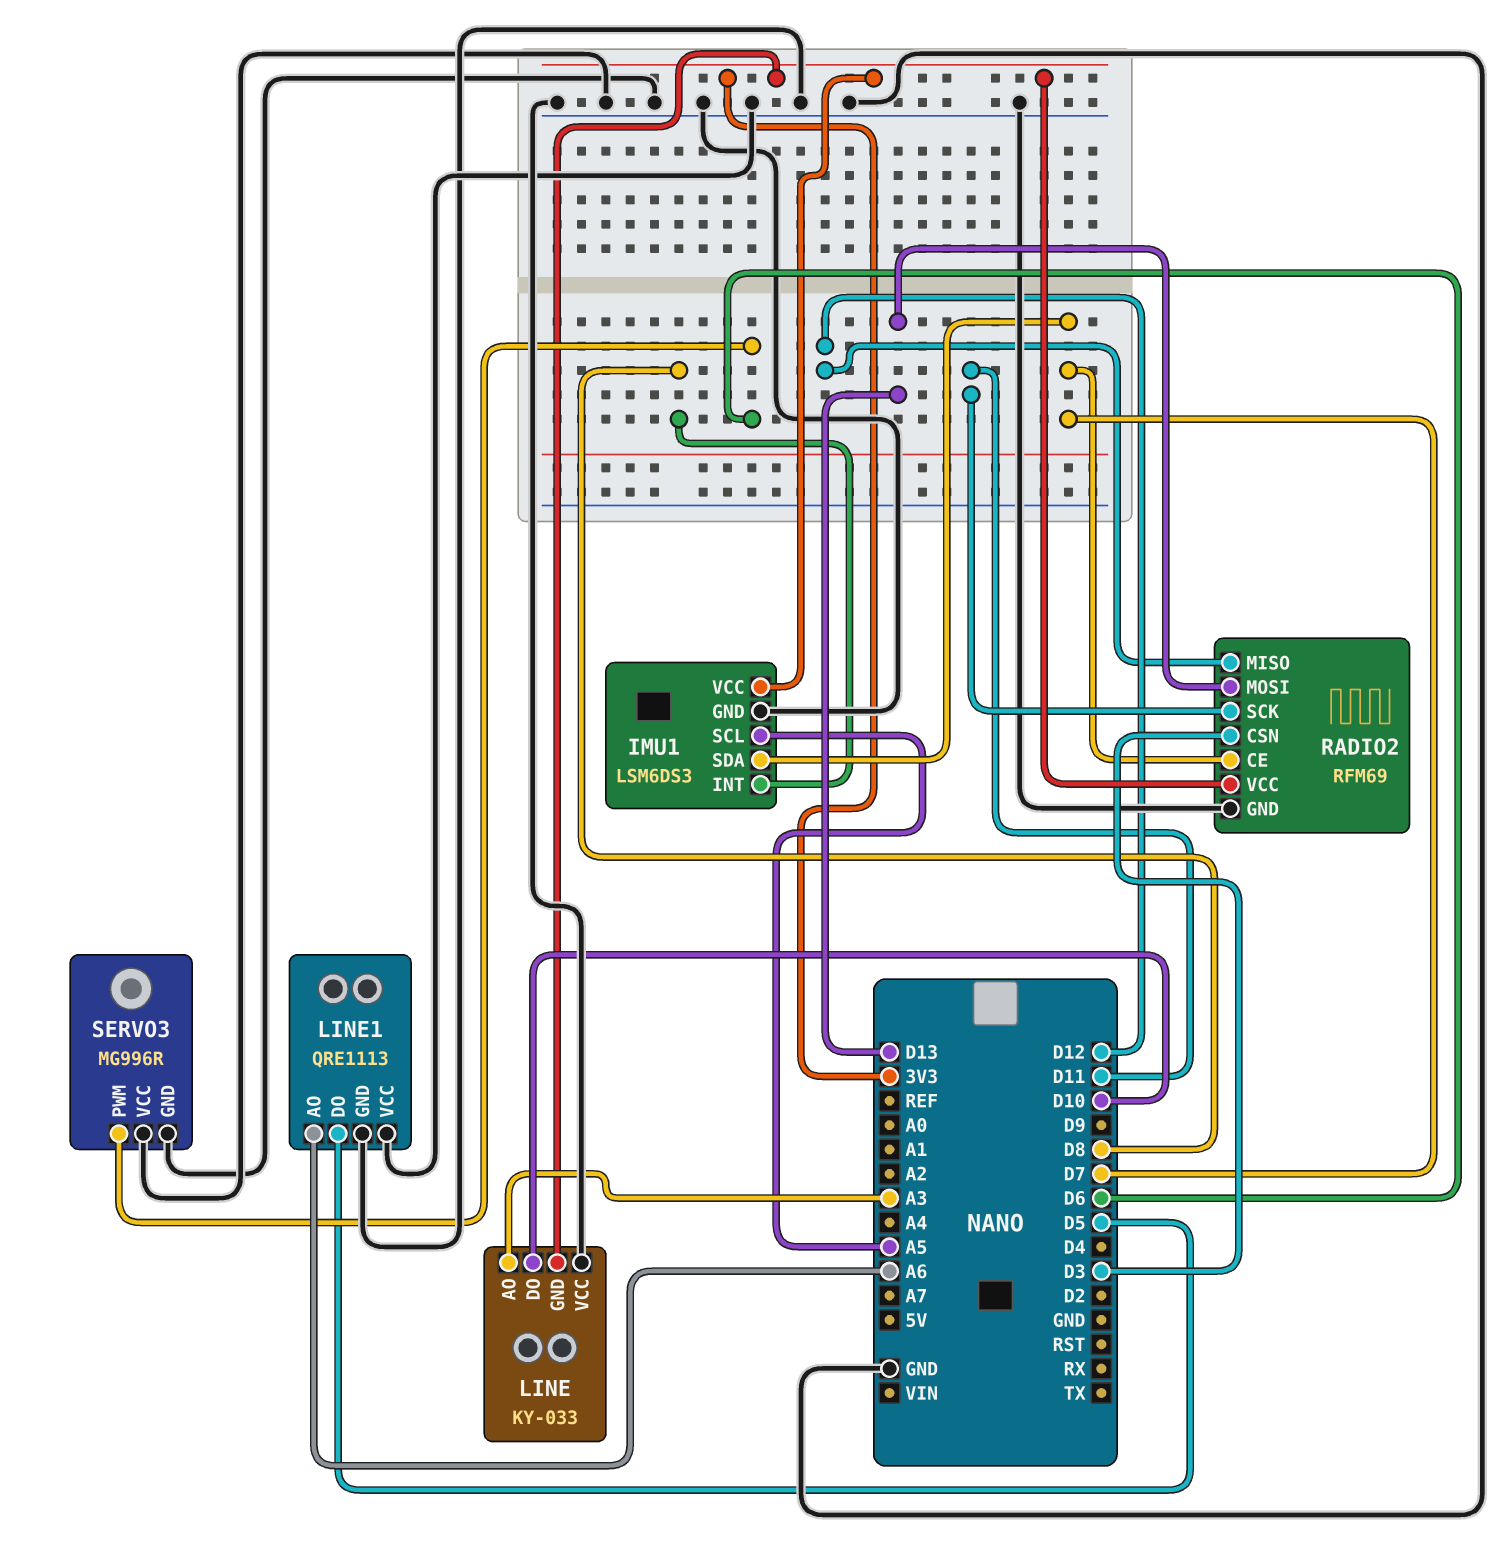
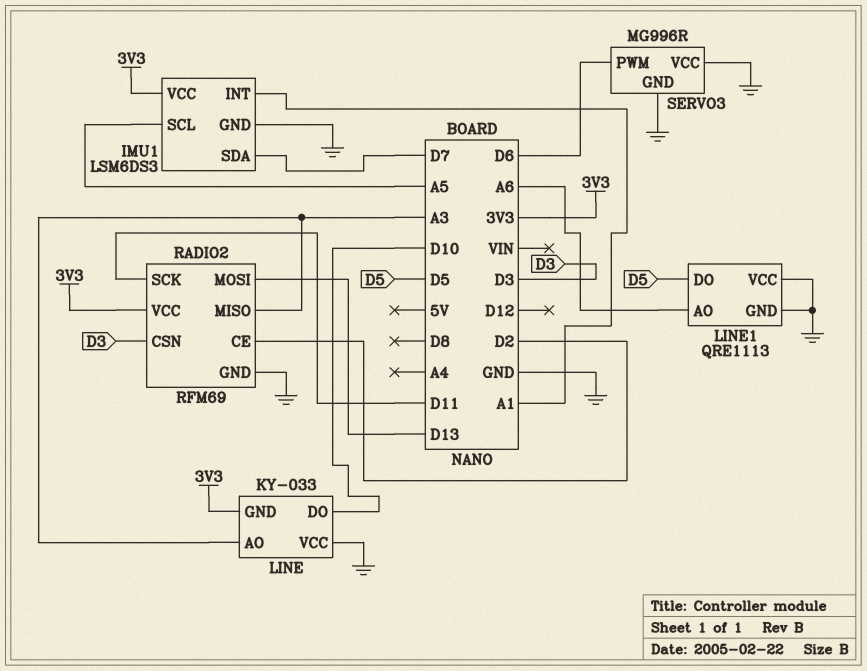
IMU1 pin INT: D8 -> A1
RADIO2 pin CE: D7 -> D2
RADIO2 pin MISO: D12 -> A3

